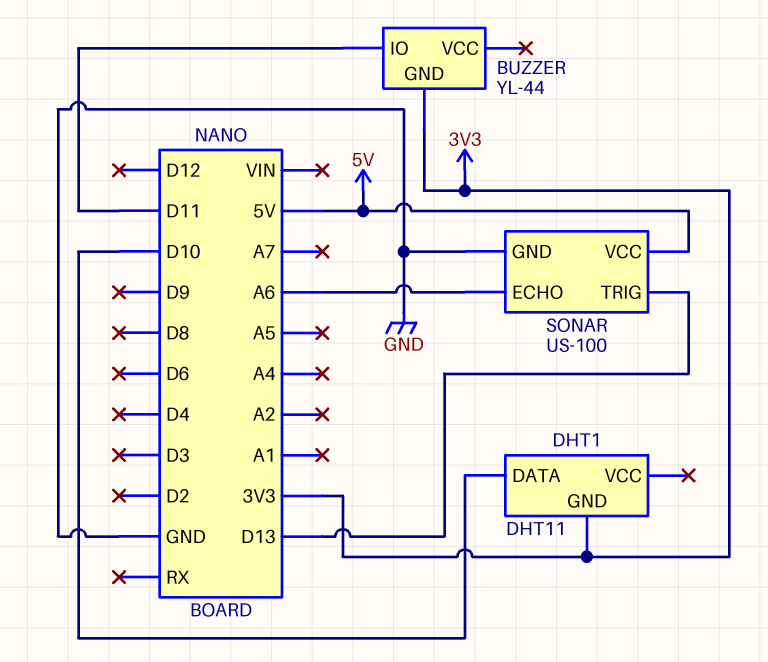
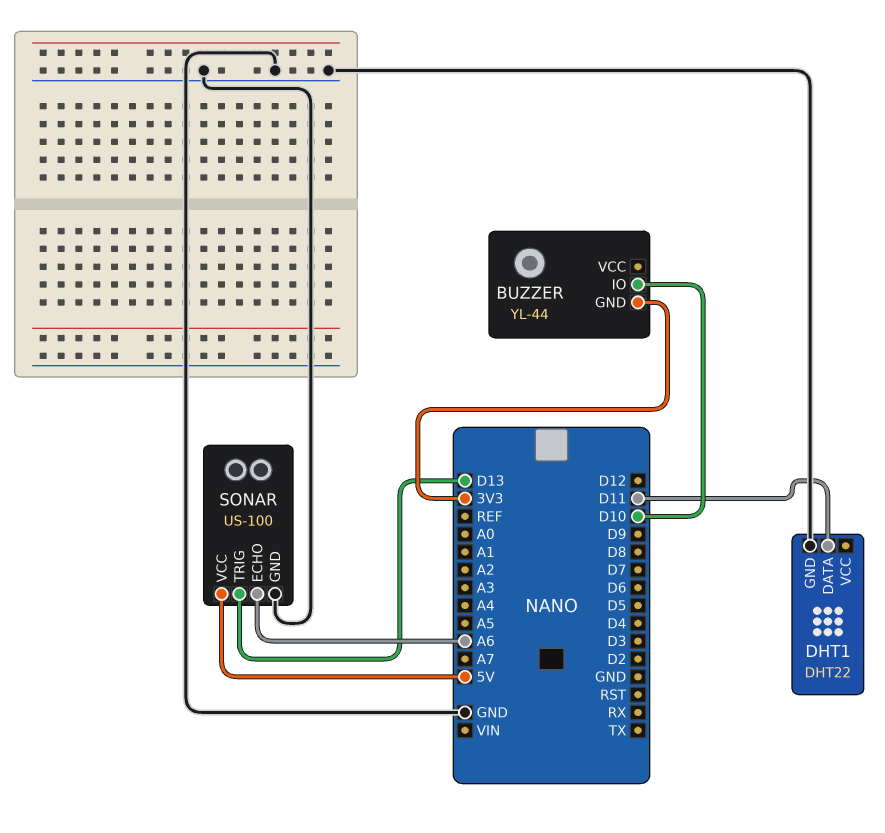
BUZZER pin IO: D11 -> D10
DHT1: DHT11 -> DHT22
DHT1 pin DATA: D10 -> D11
DHT1 pin GND: 3V3 -> GND

